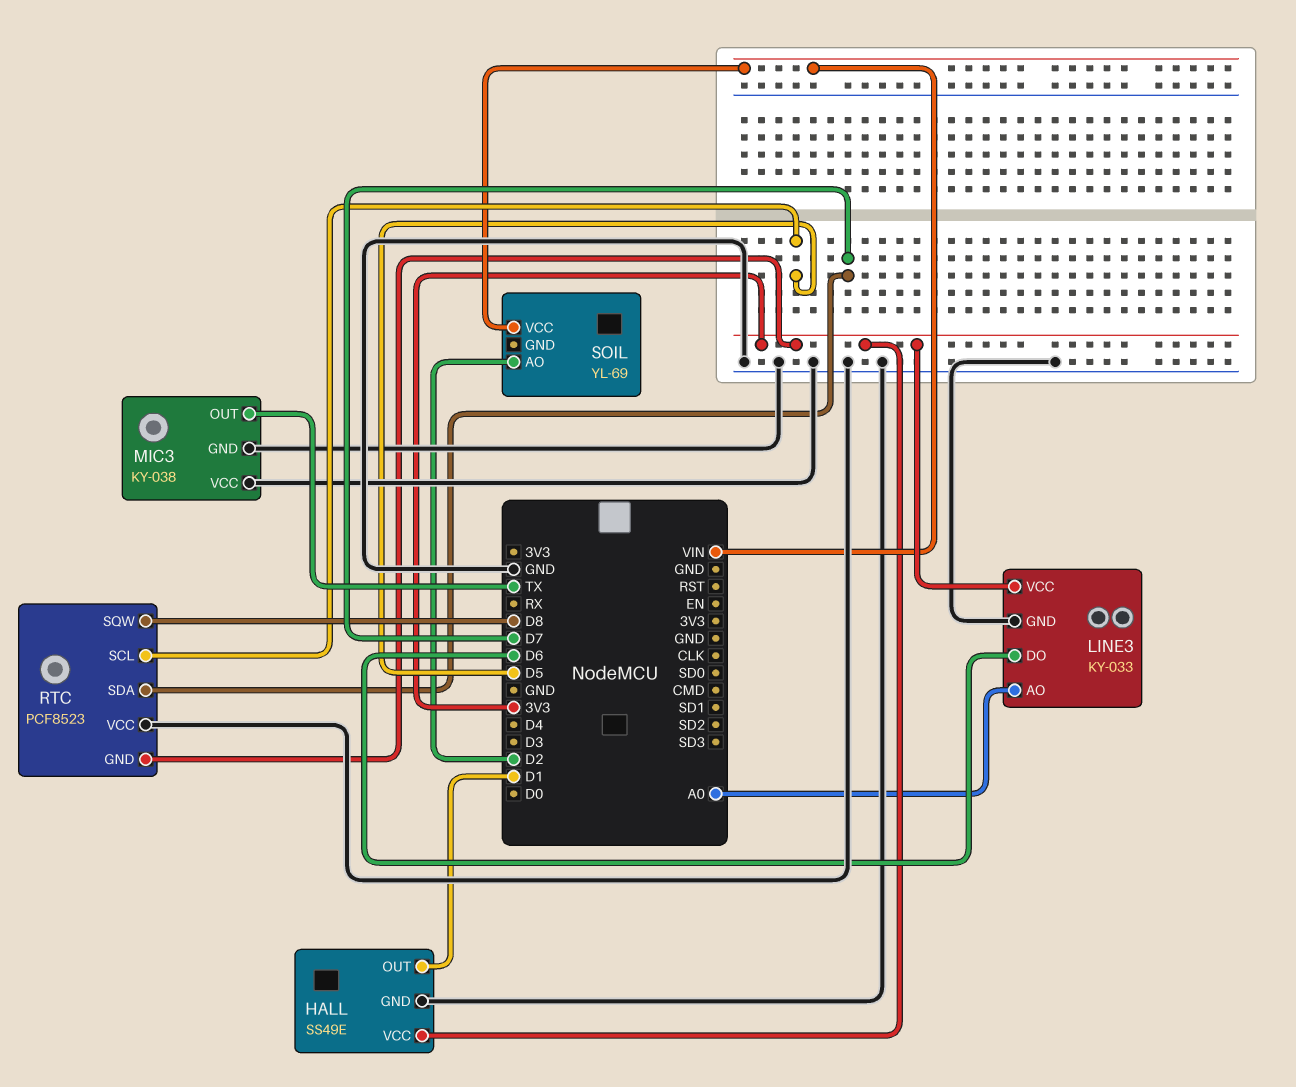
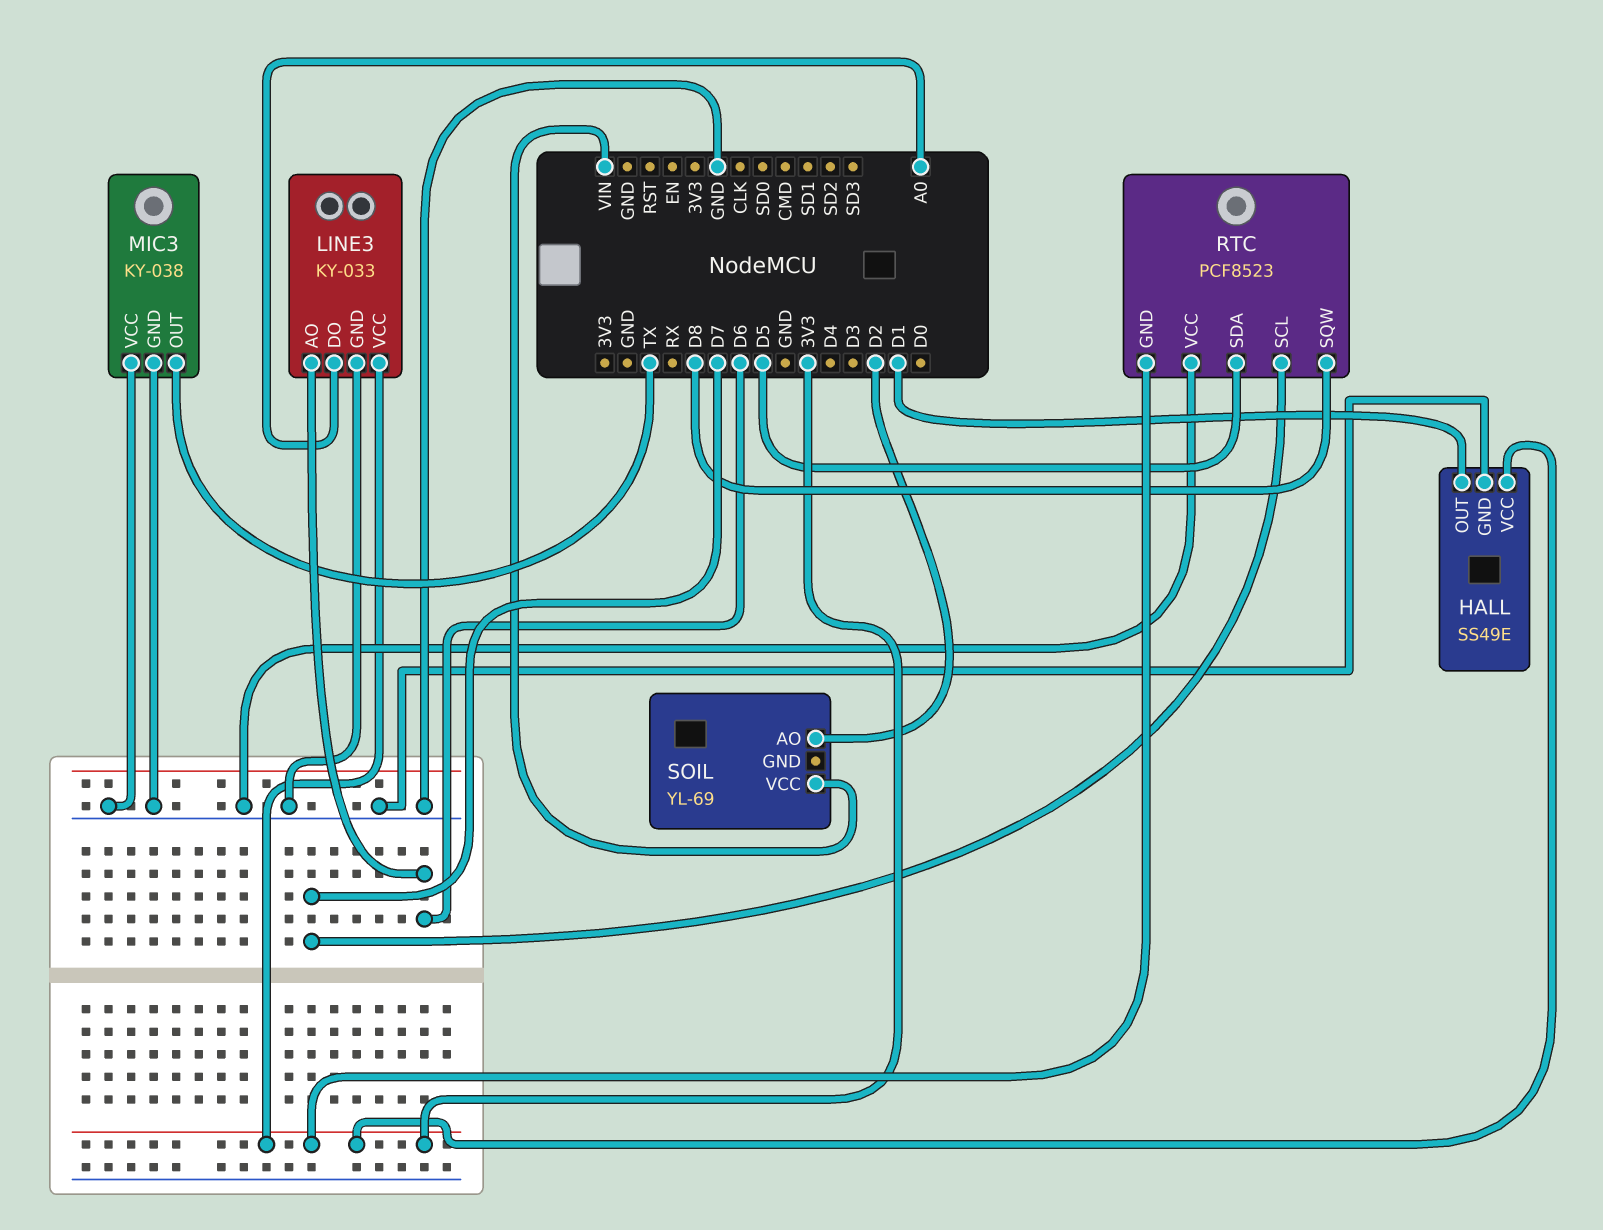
LINE3 pin AO: A0 -> D6
LINE3 pin DO: D6 -> A0
RTC pin SCL: D5 -> D7
RTC pin SDA: D7 -> D5

